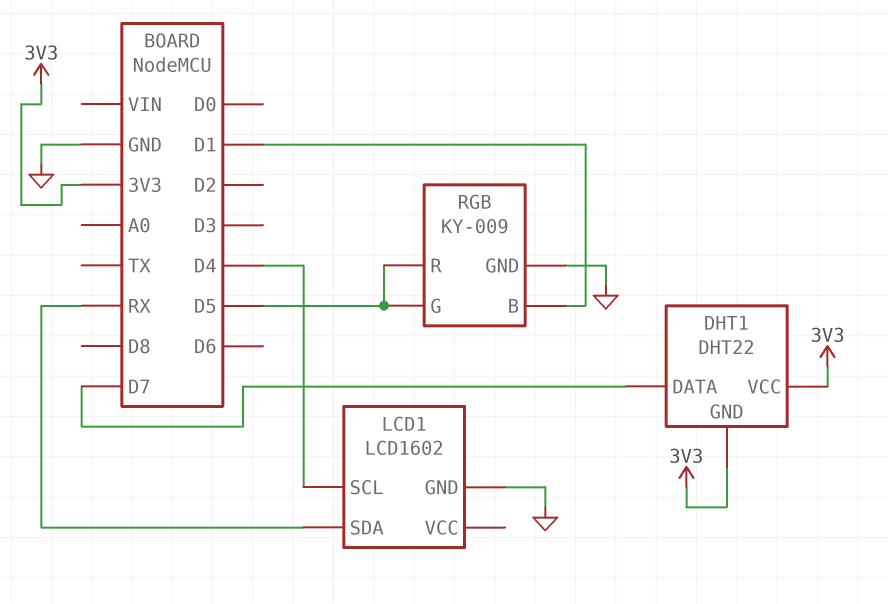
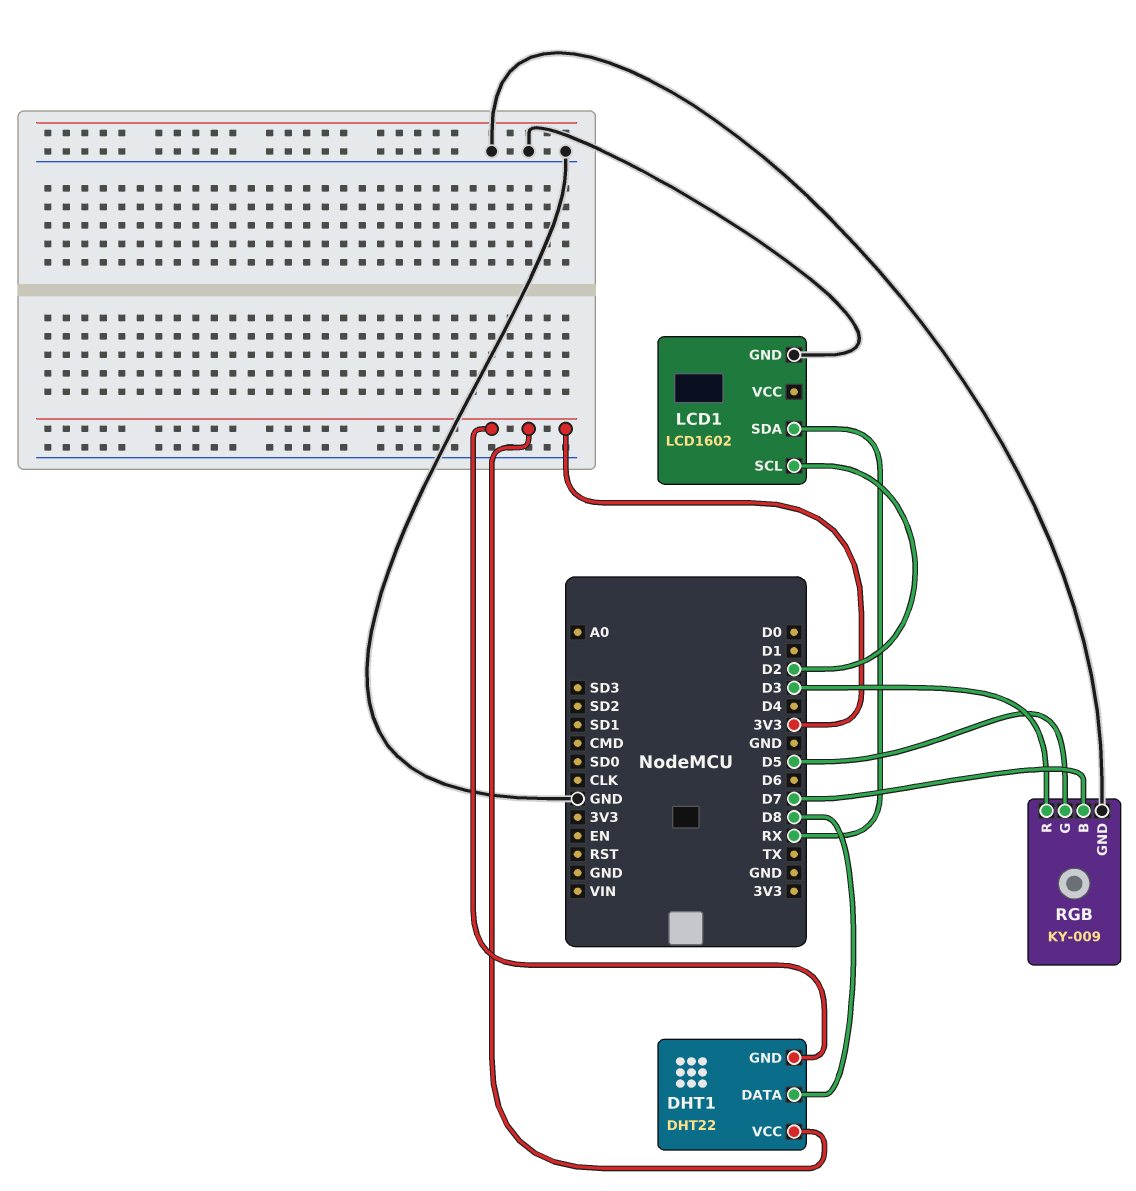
DHT1 pin DATA: D7 -> D8
LCD1 pin SCL: D4 -> D2
RGB pin B: D1 -> D7
RGB pin R: D5 -> D3

